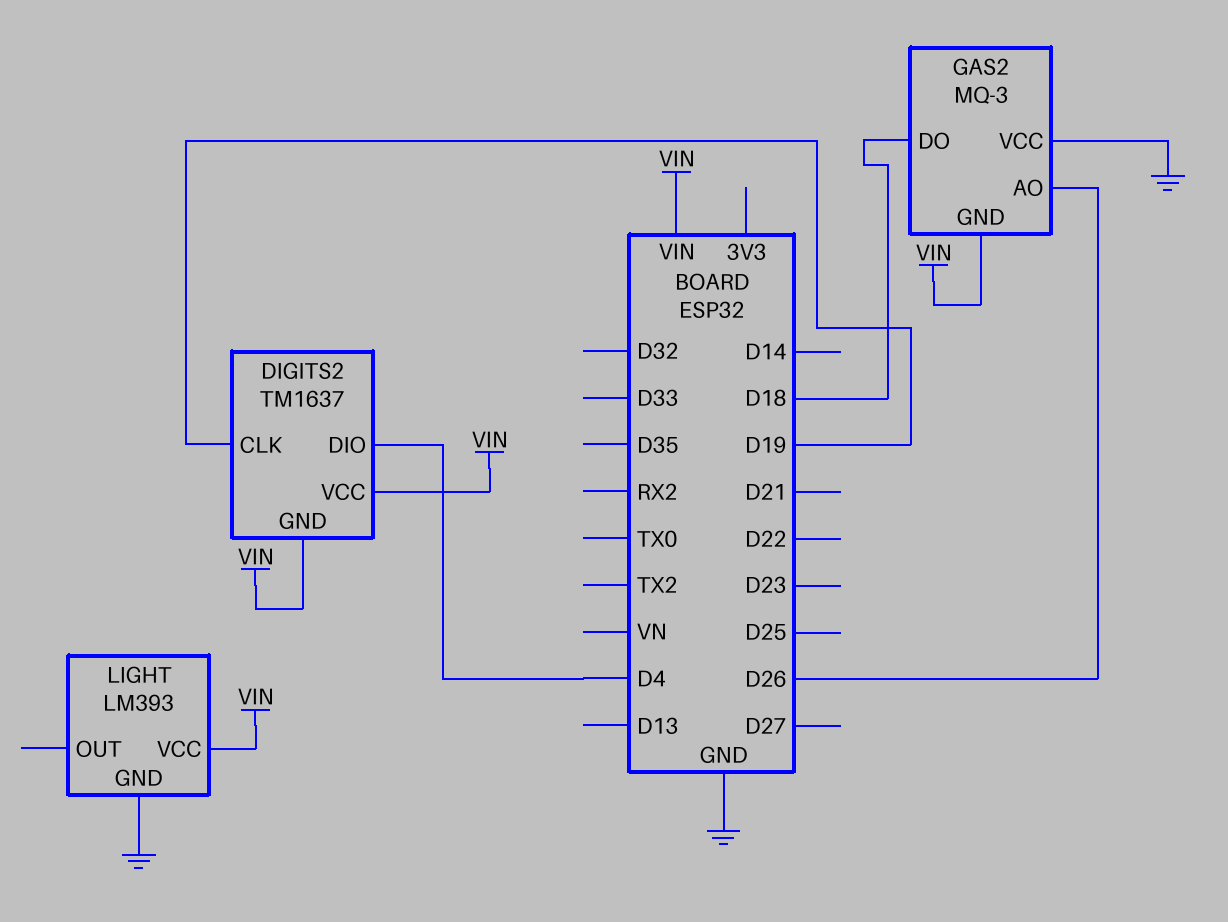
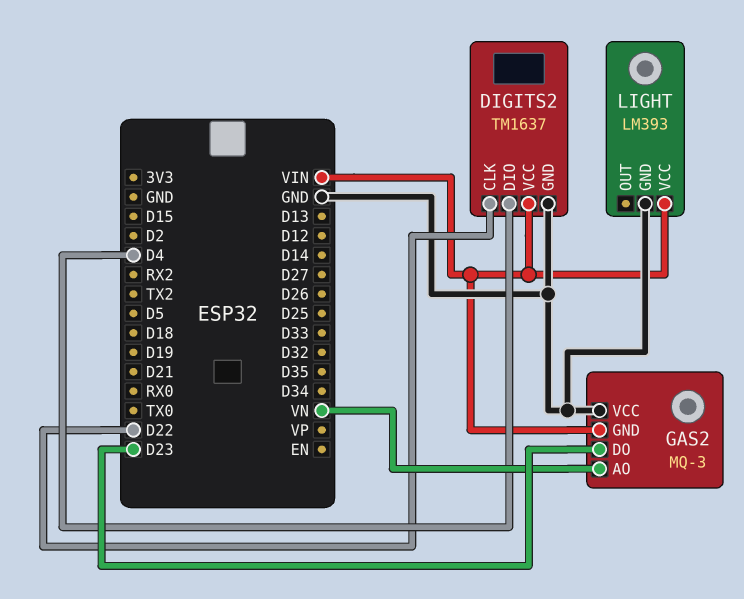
DIGITS2 pin CLK: D19 -> D22
DIGITS2 pin GND: VIN -> GND
GAS2 pin AO: D26 -> VN
GAS2 pin DO: D18 -> D23

